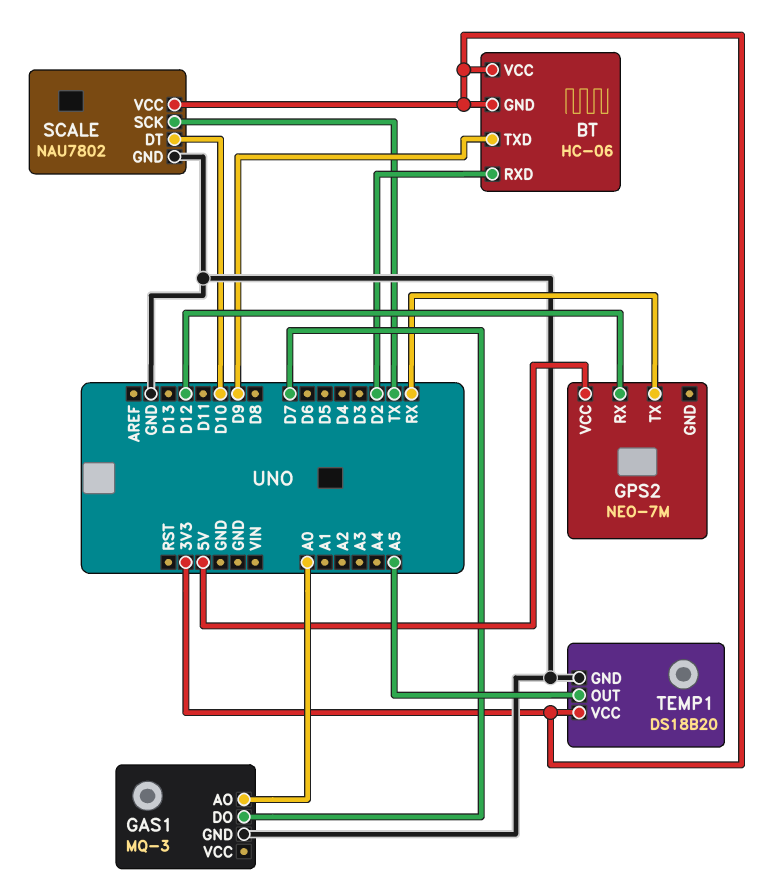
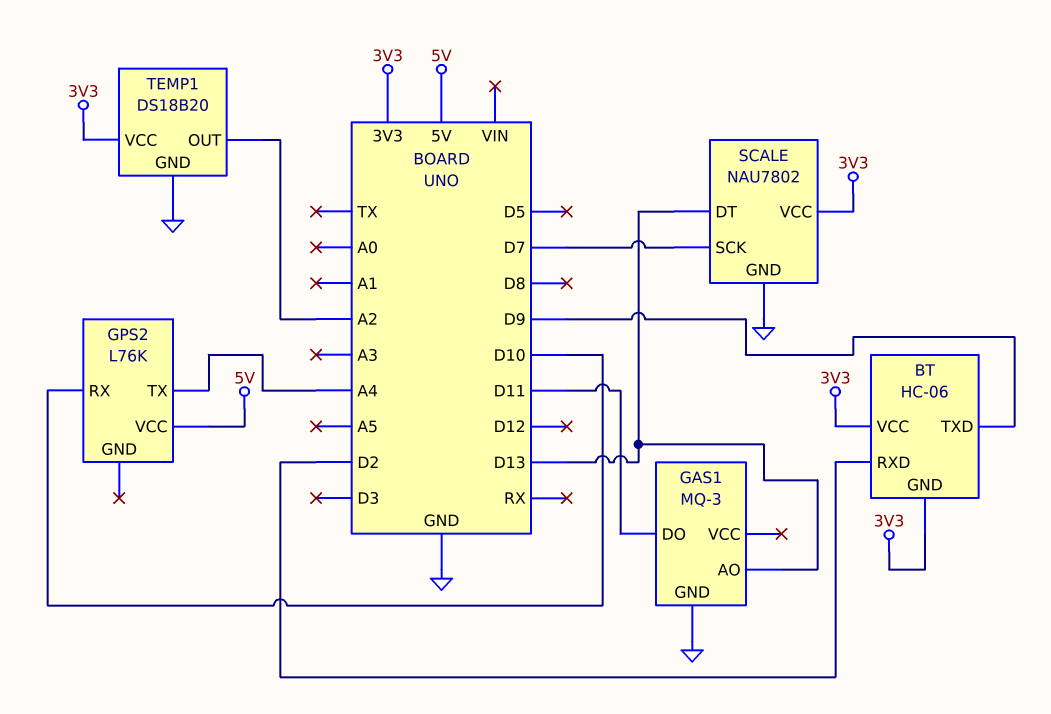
GAS1 pin AO: A0 -> D13
GAS1 pin DO: D7 -> D11
GPS2: NEO-7M -> L76K
GPS2 pin RX: D12 -> D10
GPS2 pin TX: RX -> A4
SCALE pin DT: D10 -> D13
SCALE pin SCK: TX -> D7
TEMP1 pin OUT: A5 -> A2

